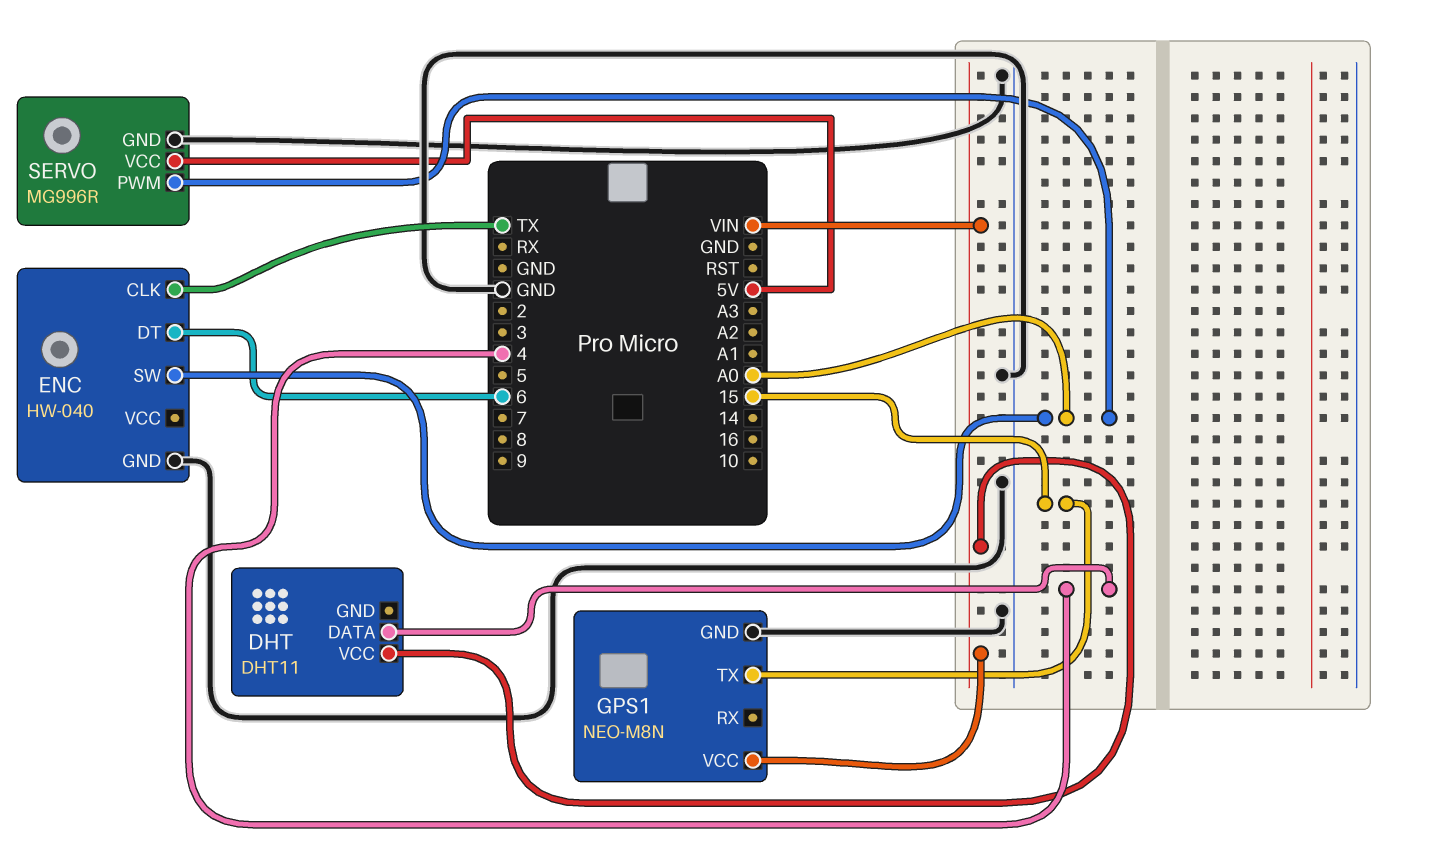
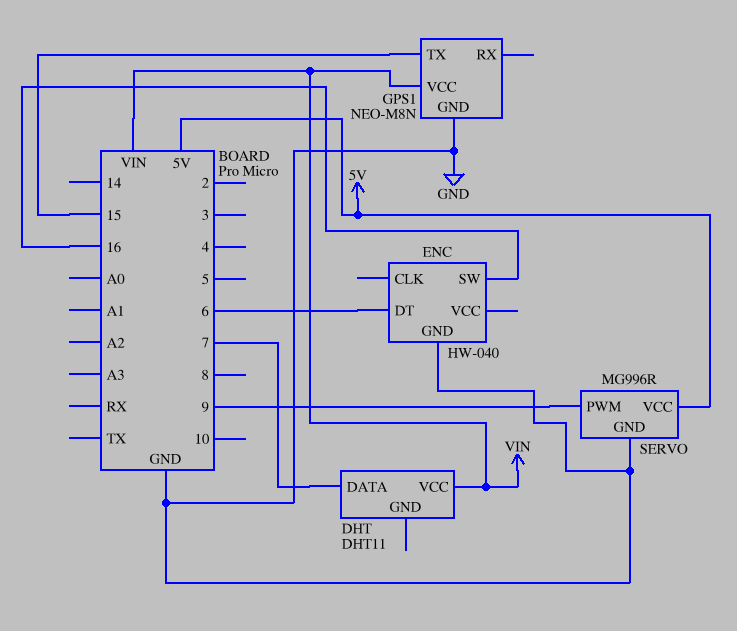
DHT pin DATA: 4 -> 7
ENC pin CLK: TX -> none
ENC pin SW: A0 -> 16
SERVO pin PWM: A0 -> 9

